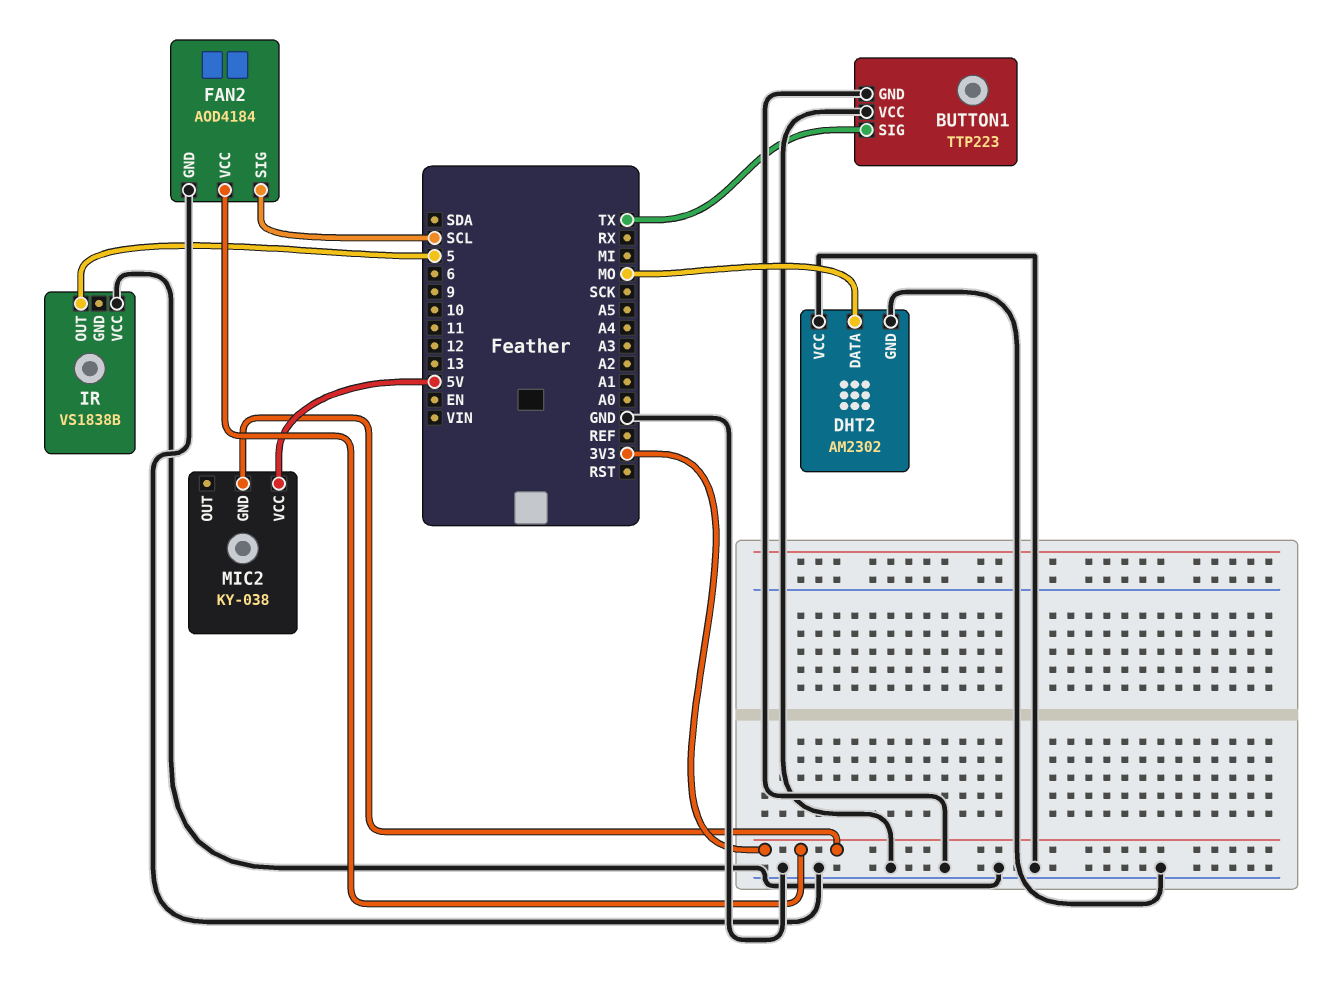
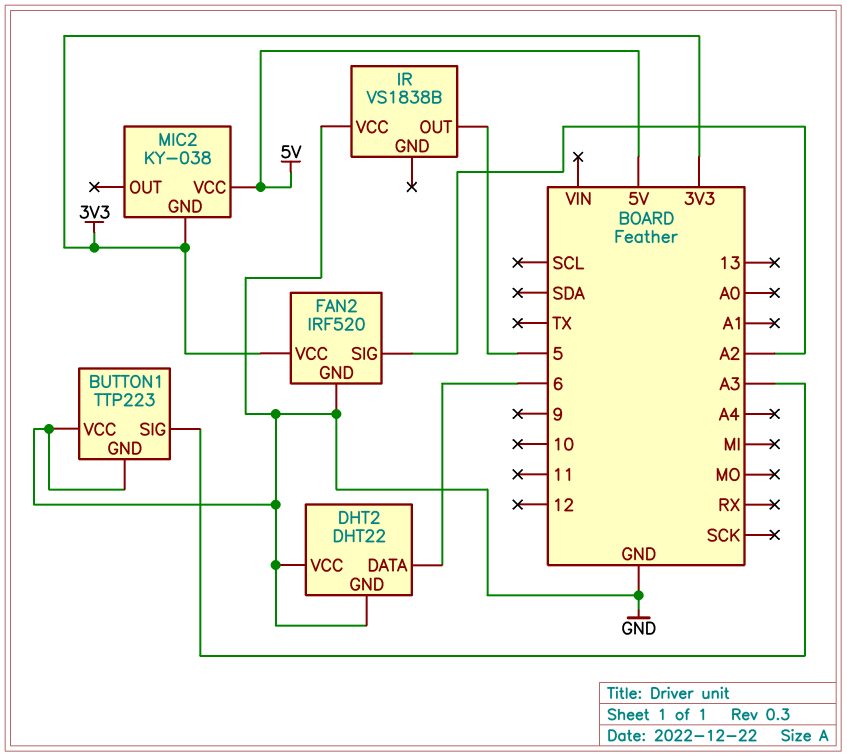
BUTTON1 pin SIG: TX -> A3
DHT2: AM2302 -> DHT22
DHT2 pin DATA: MO -> 6
FAN2: AOD4184 -> IRF520
FAN2 pin SIG: SCL -> A2

